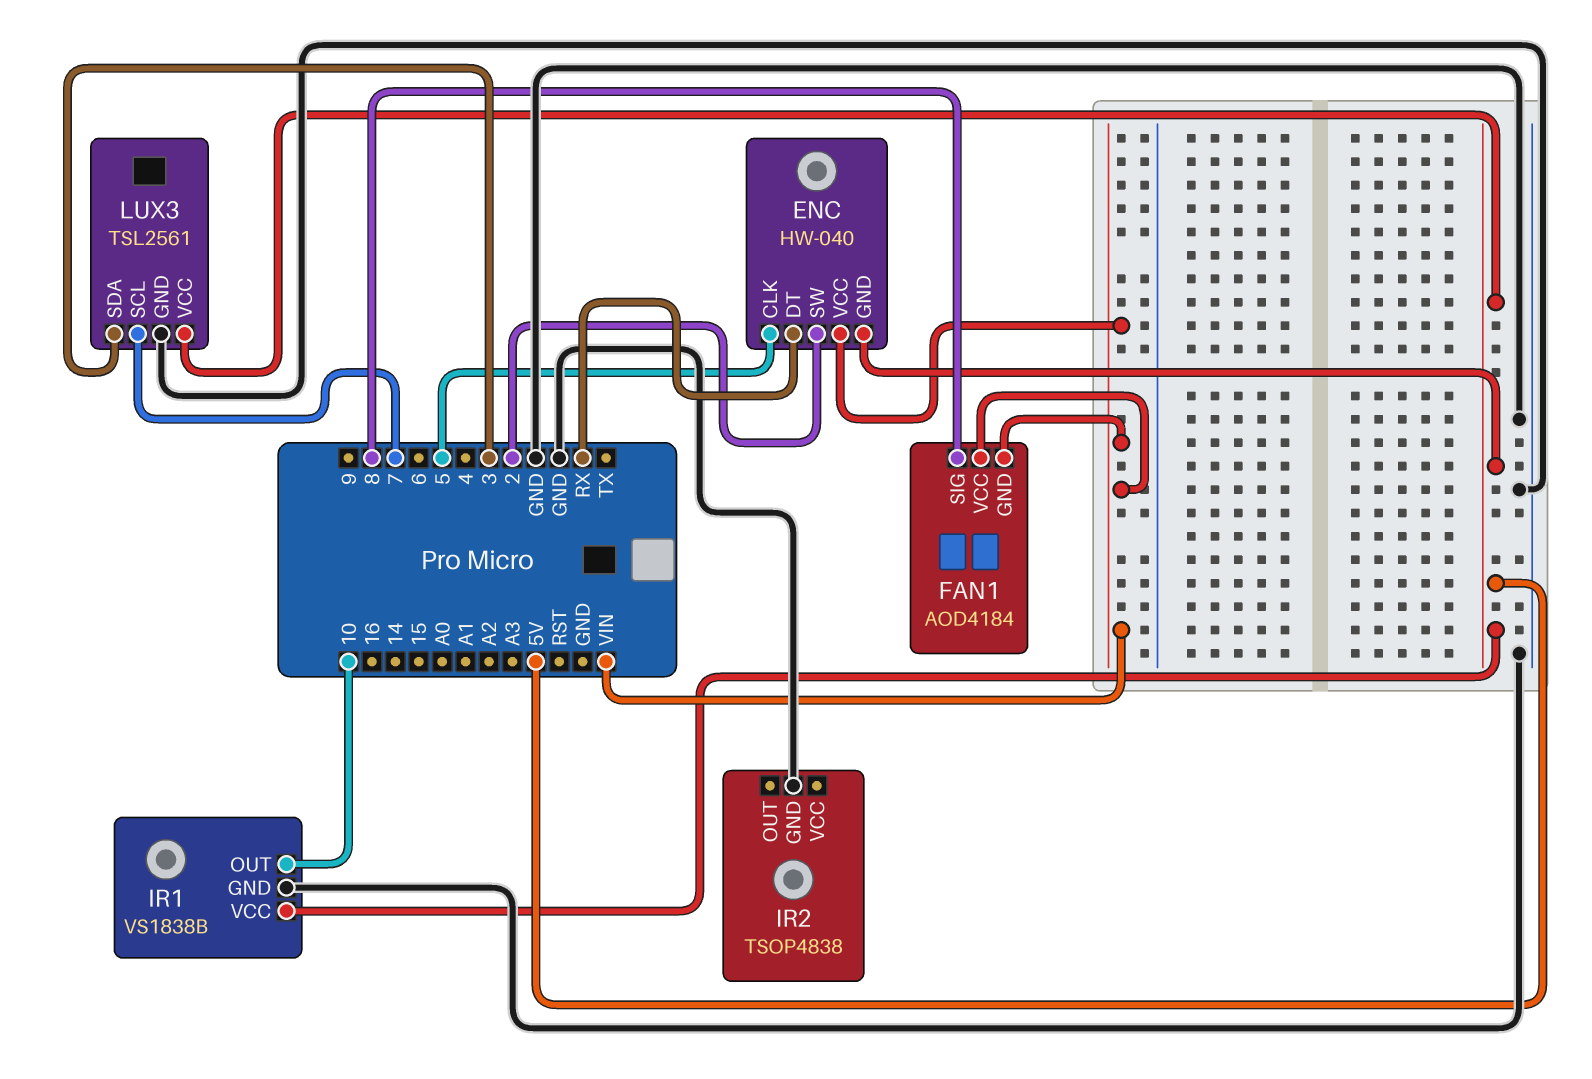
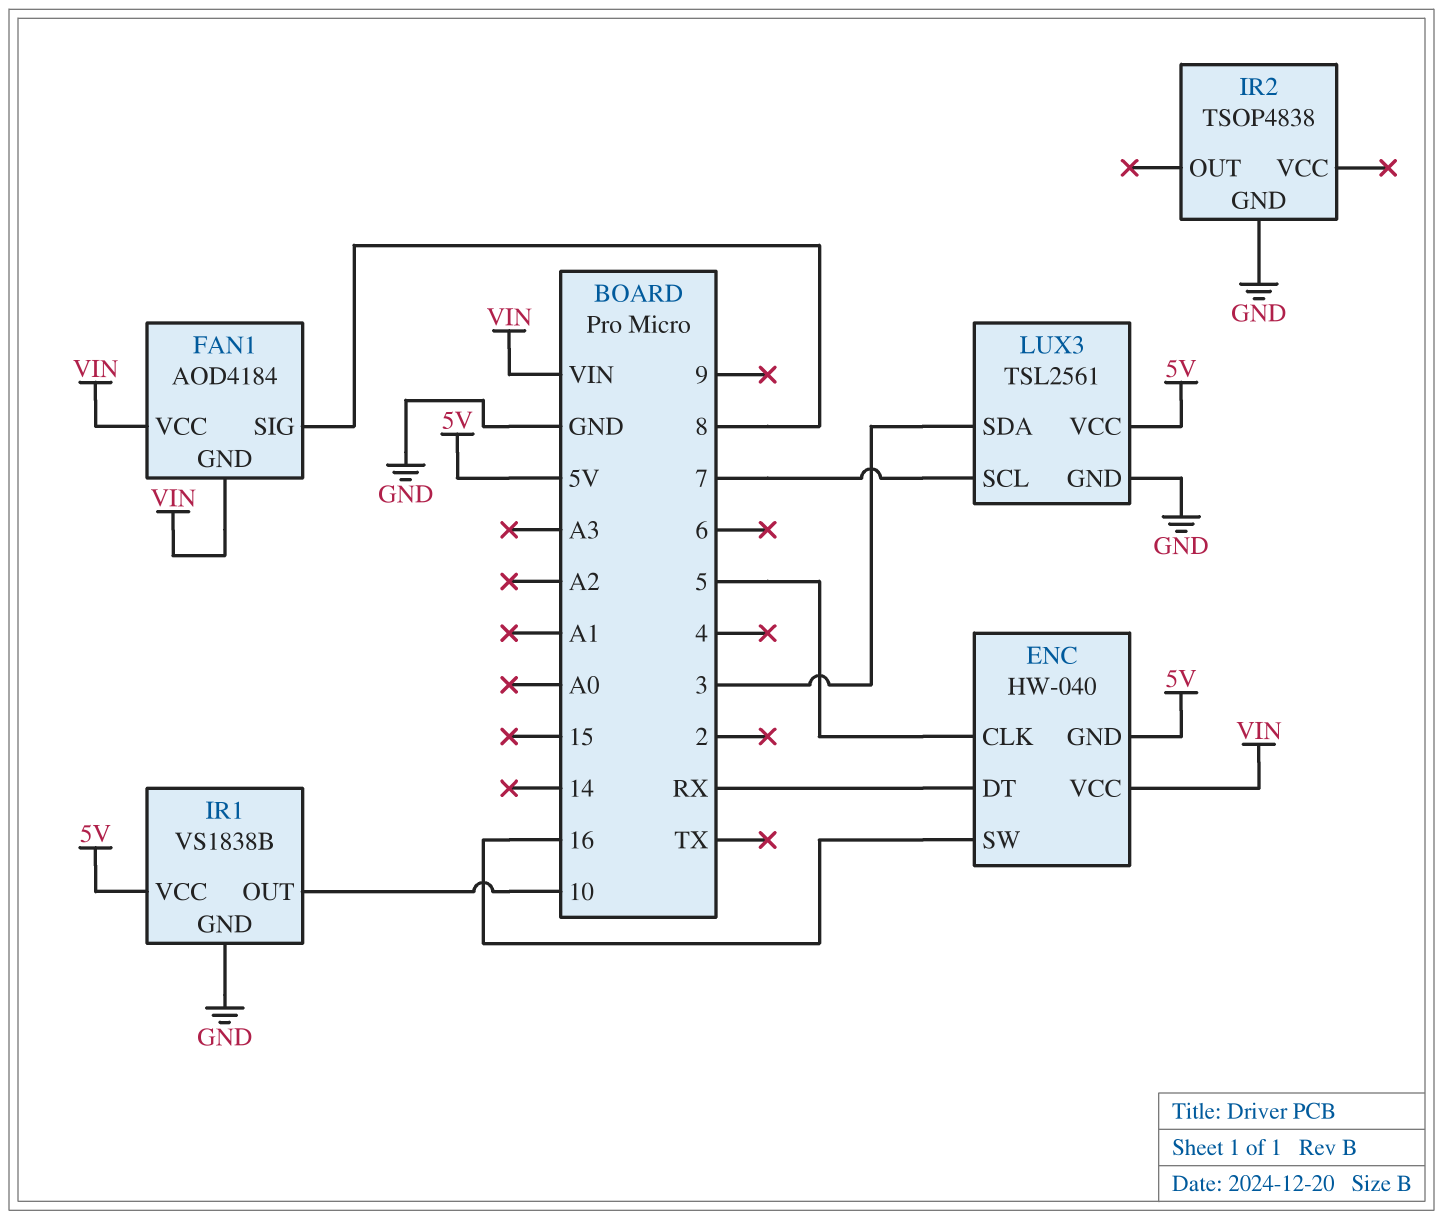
ENC pin SW: 2 -> 16

